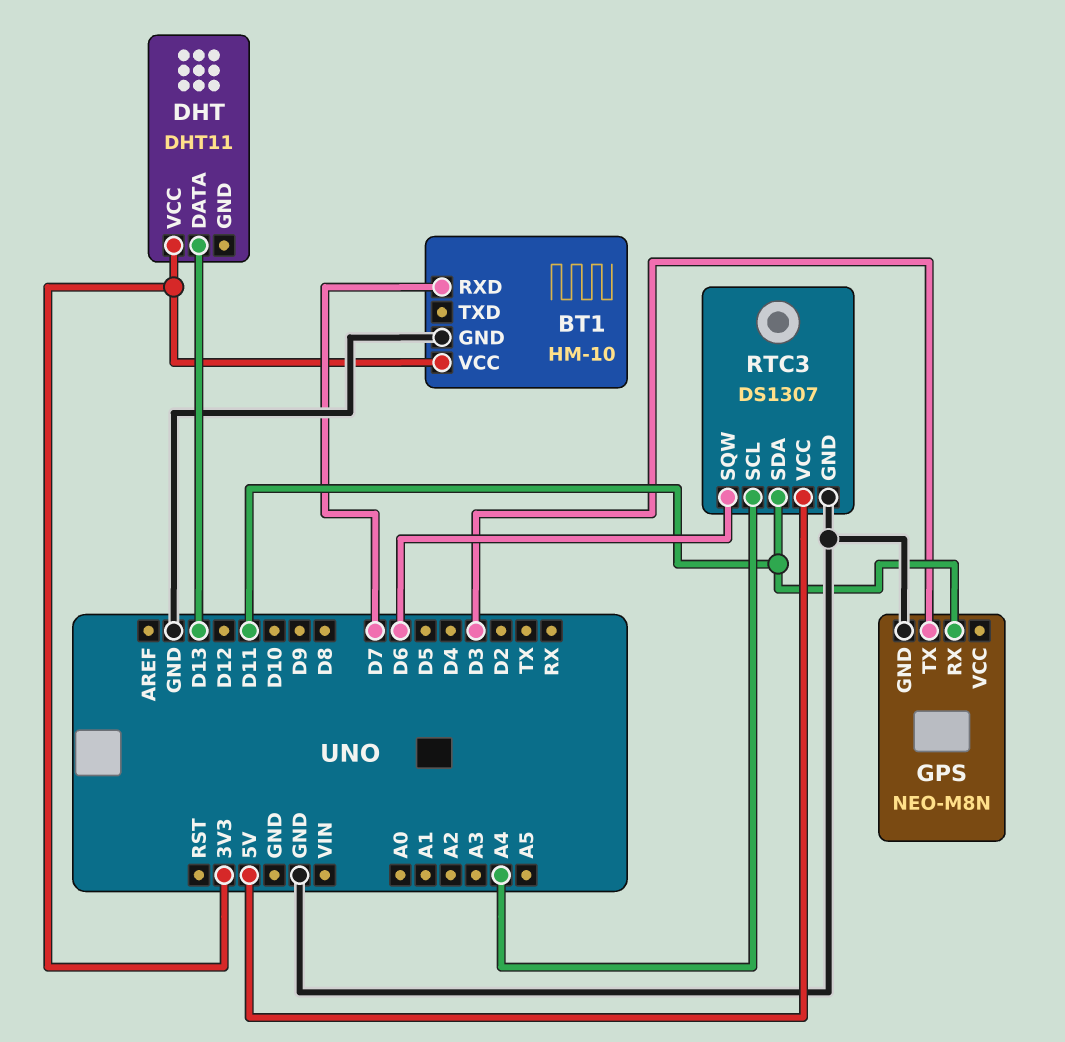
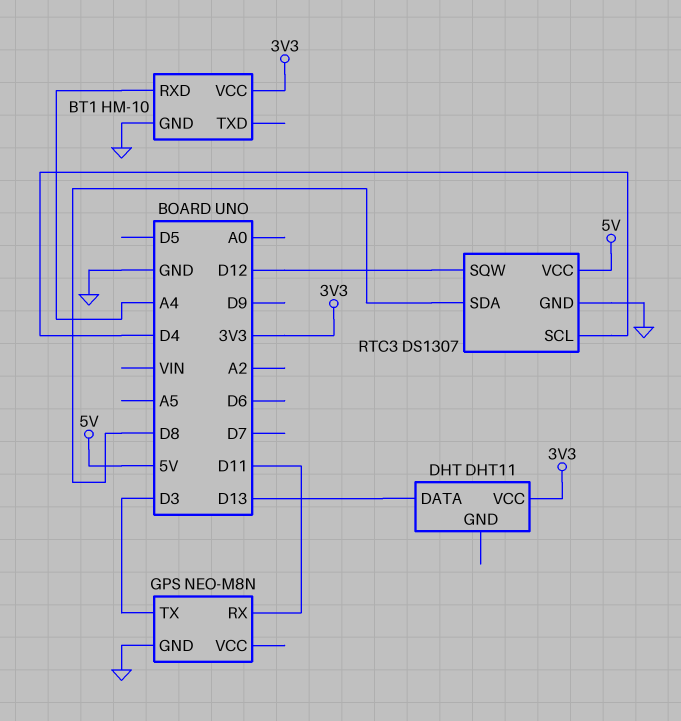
BT1 pin RXD: D7 -> A4
RTC3 pin SCL: A4 -> D4
RTC3 pin SDA: D11 -> D8
RTC3 pin SQW: D6 -> D12

